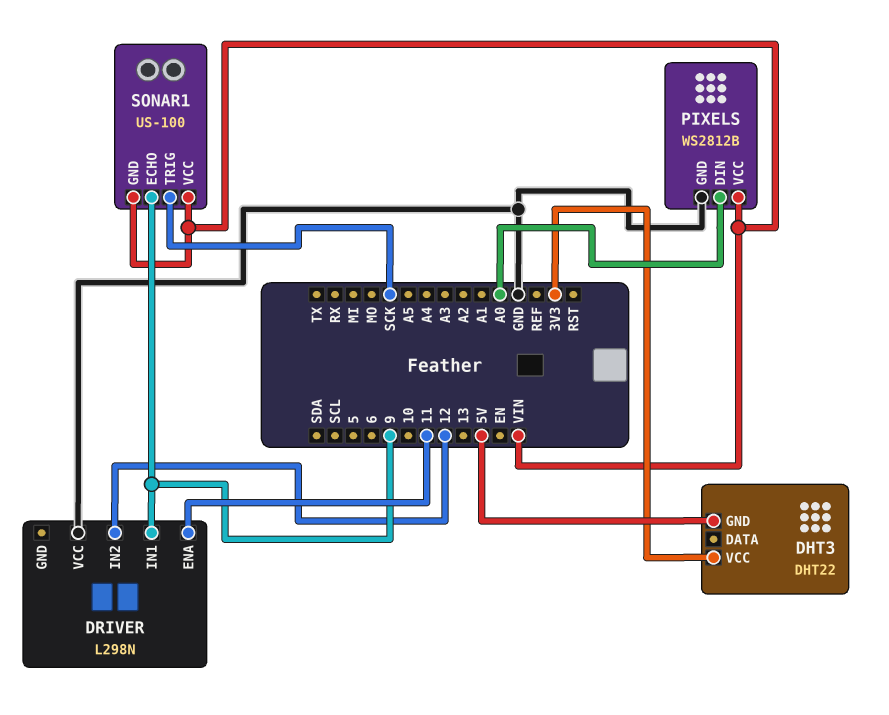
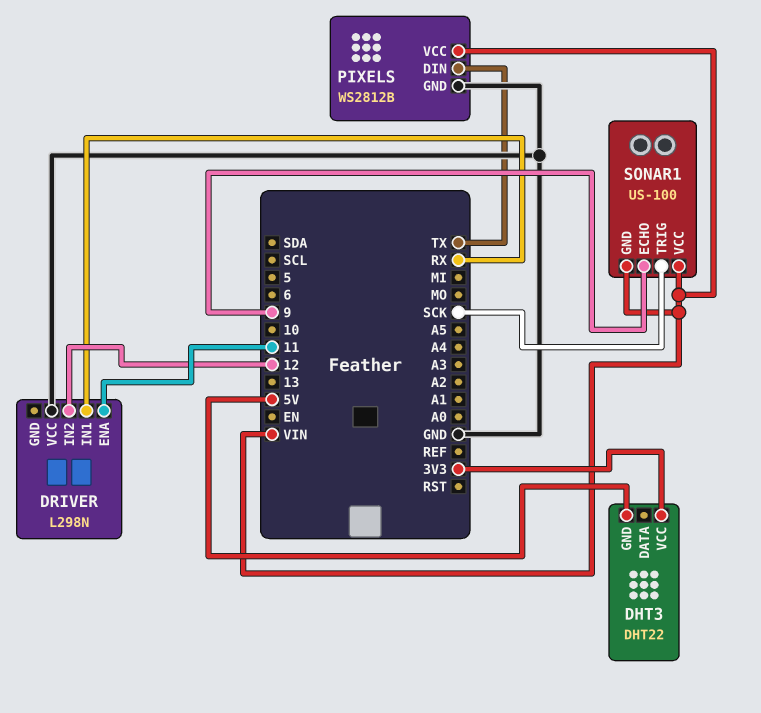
DRIVER pin IN1: 9 -> RX
PIXELS pin DIN: A0 -> TX

